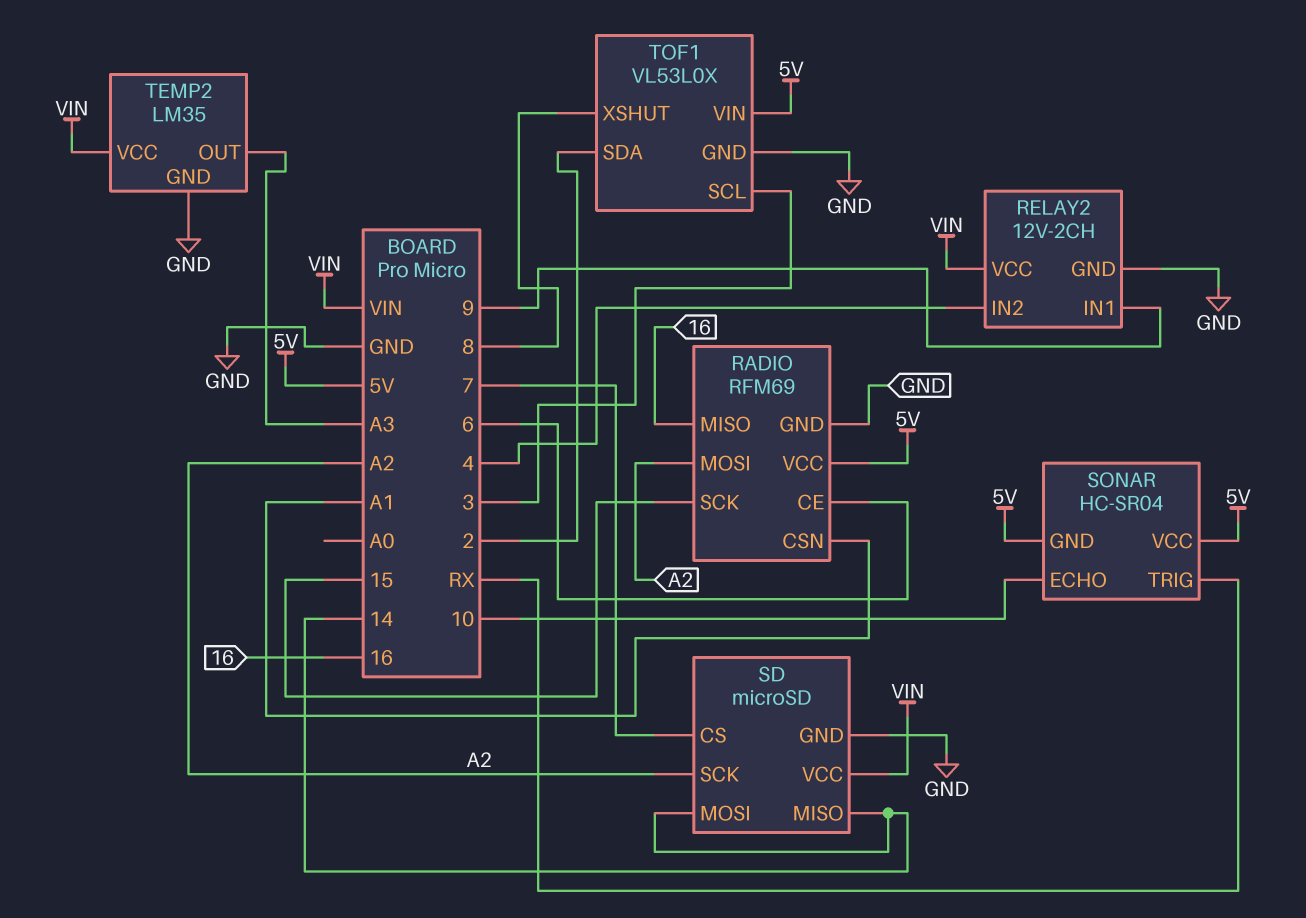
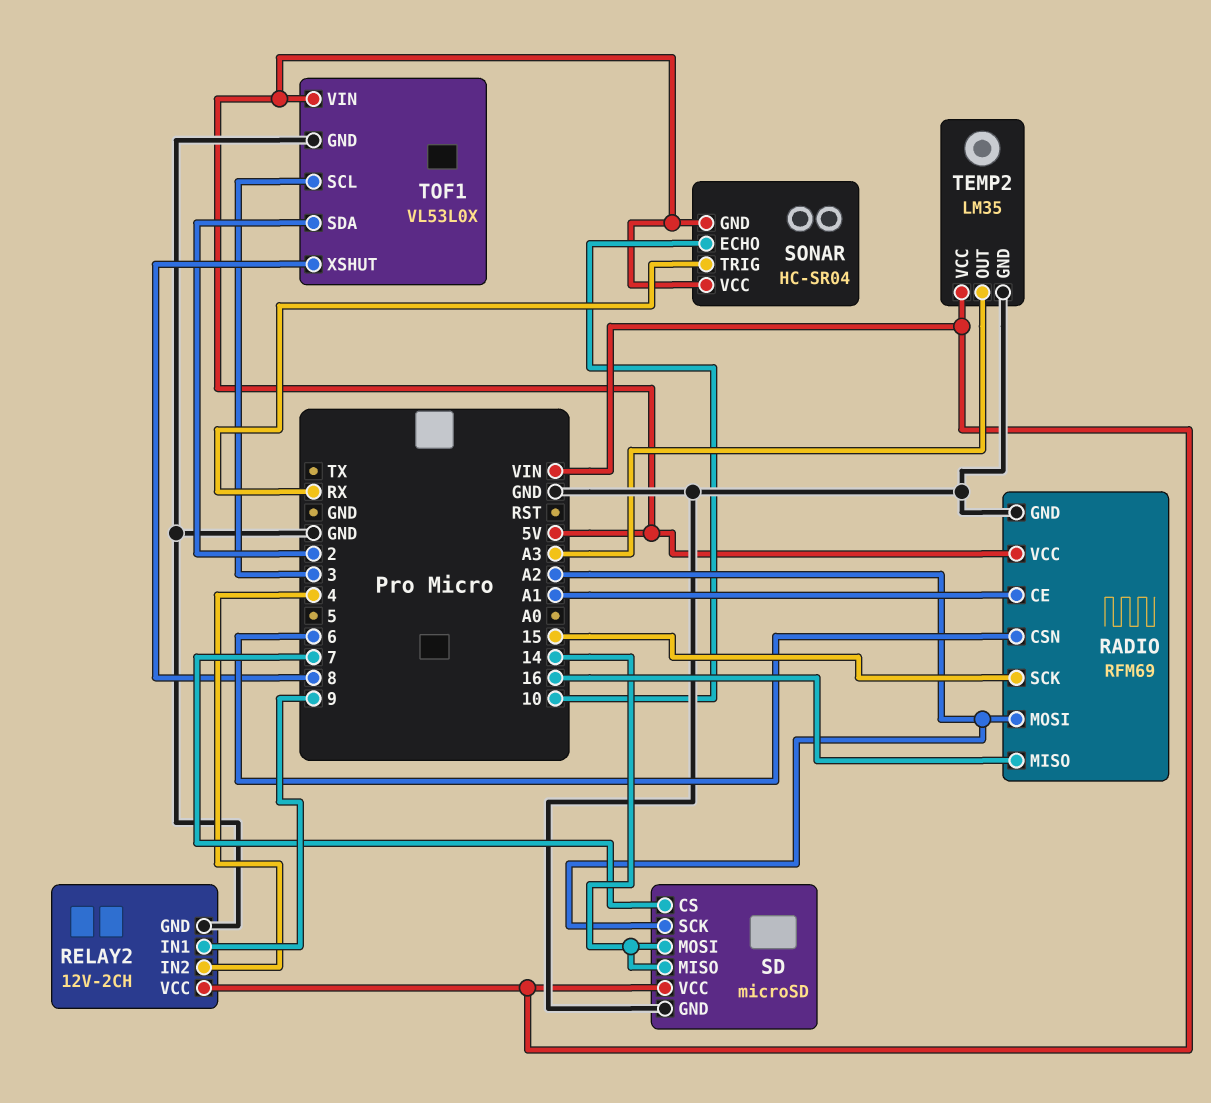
RADIO pin CE: 6 -> A1
RADIO pin CSN: A1 -> 6

